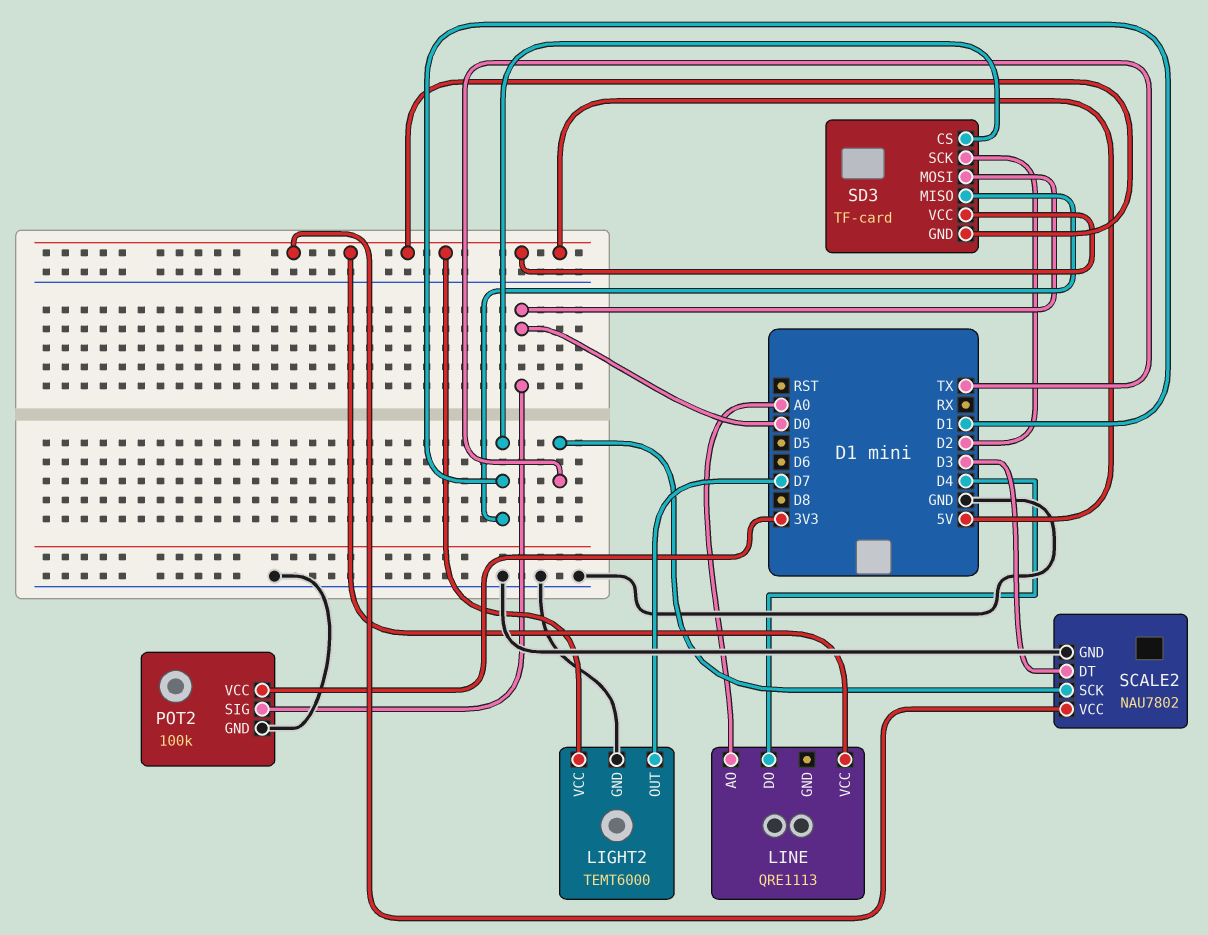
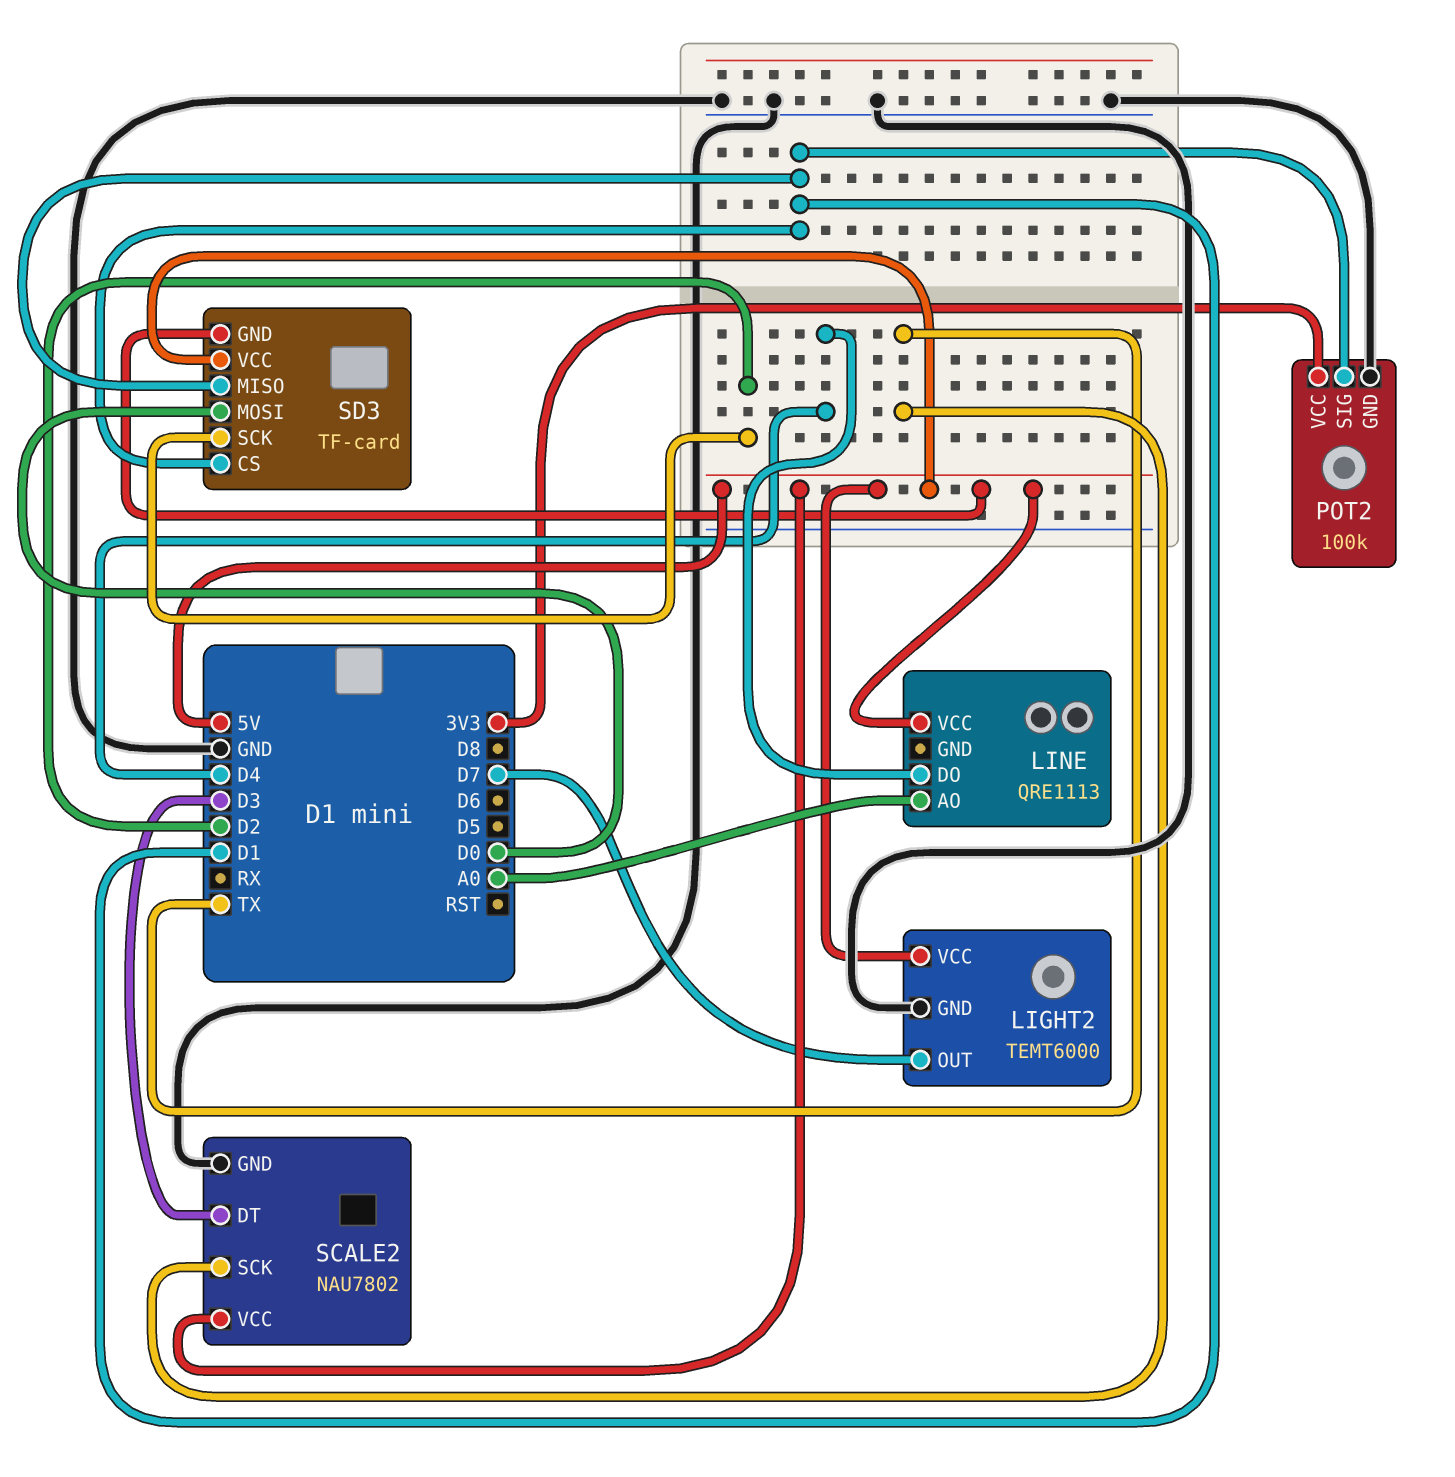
POT2 pin SIG: D0 -> D1

